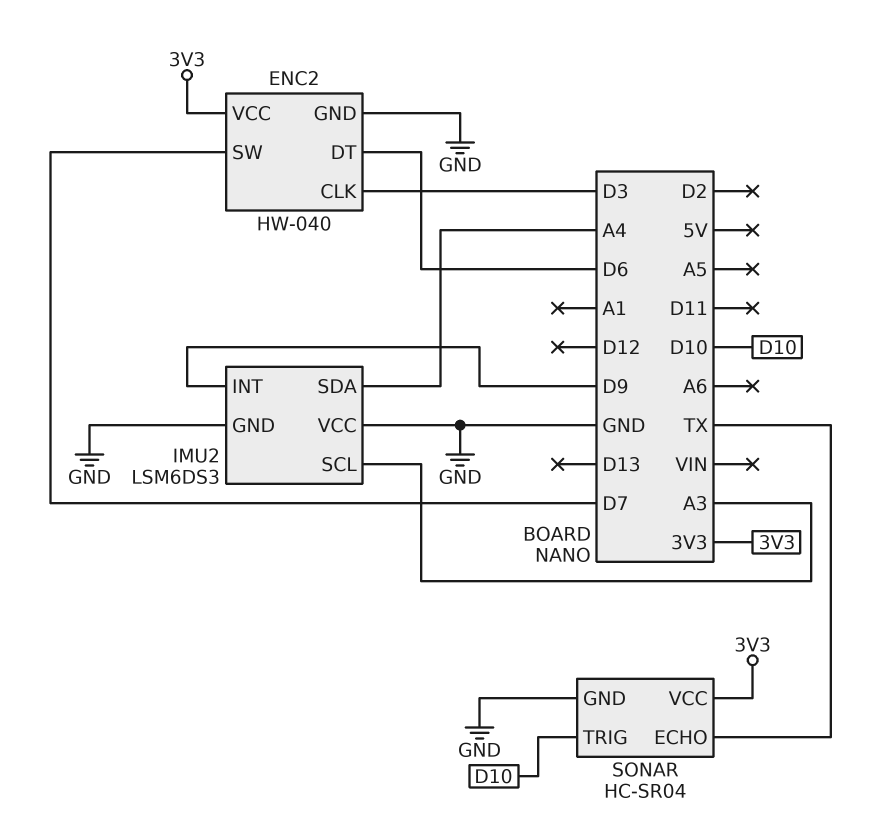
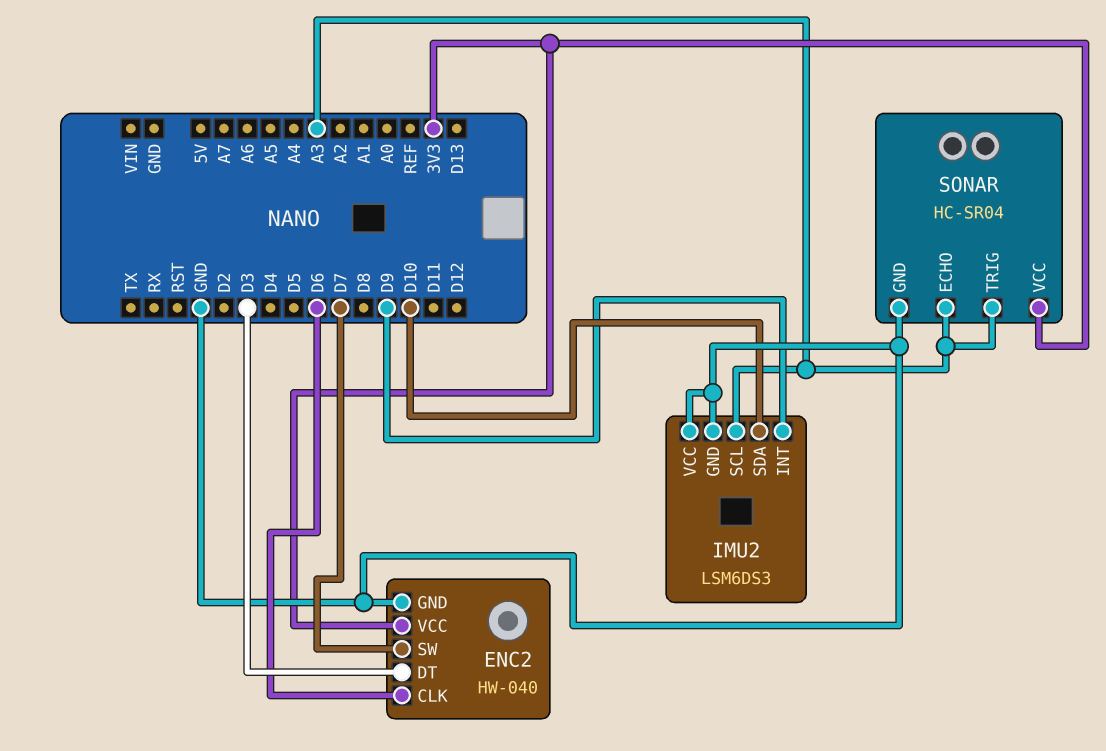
ENC2 pin CLK: D3 -> D6
ENC2 pin DT: D6 -> D3
IMU2 pin SDA: A4 -> D10
SONAR pin ECHO: TX -> A3
SONAR pin TRIG: D10 -> A3

